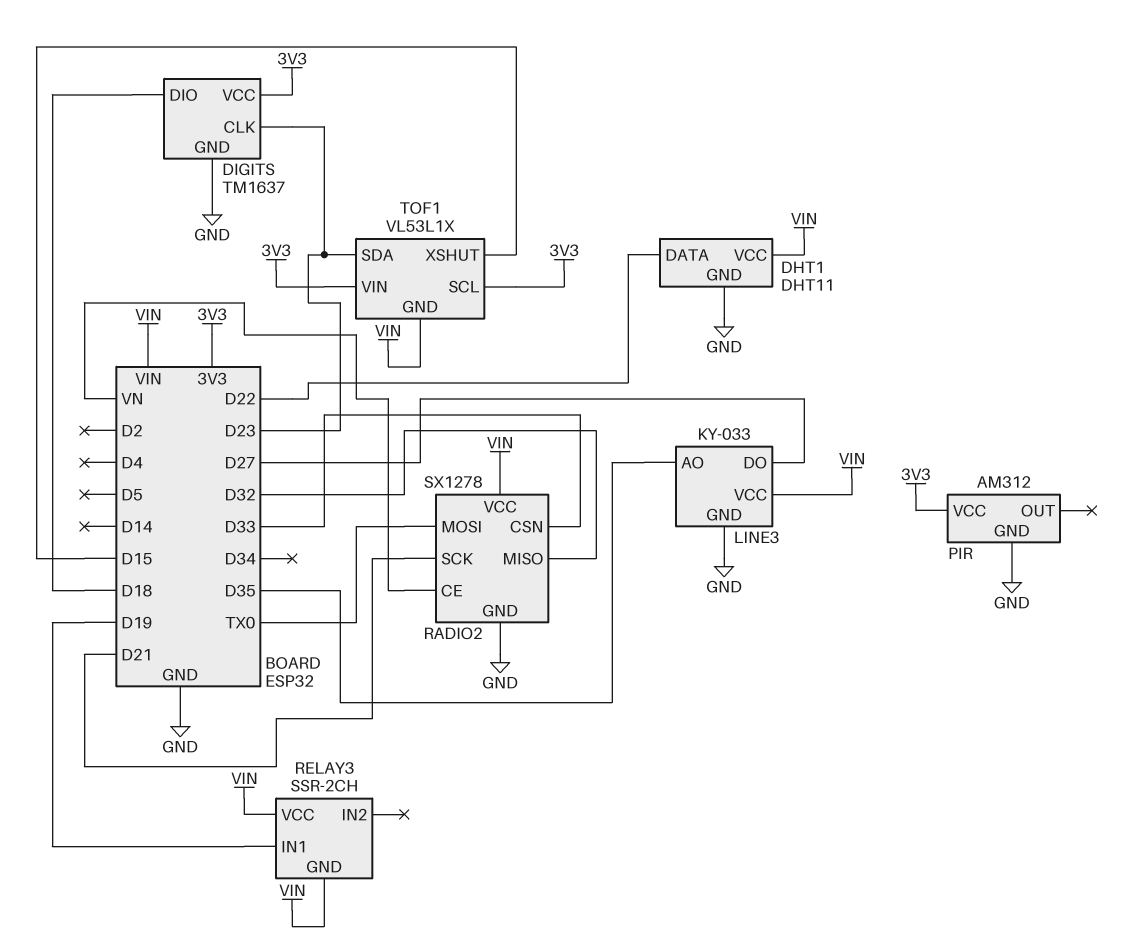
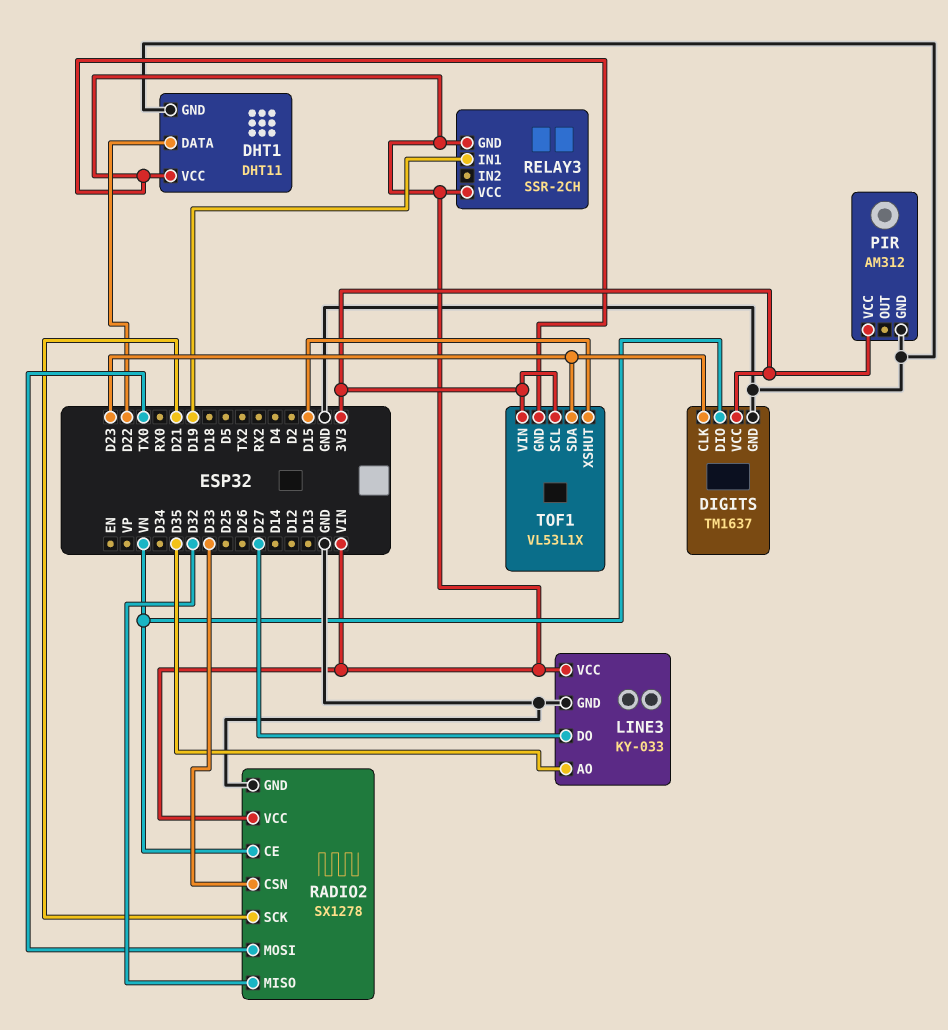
DIGITS pin DIO: D18 -> VN

